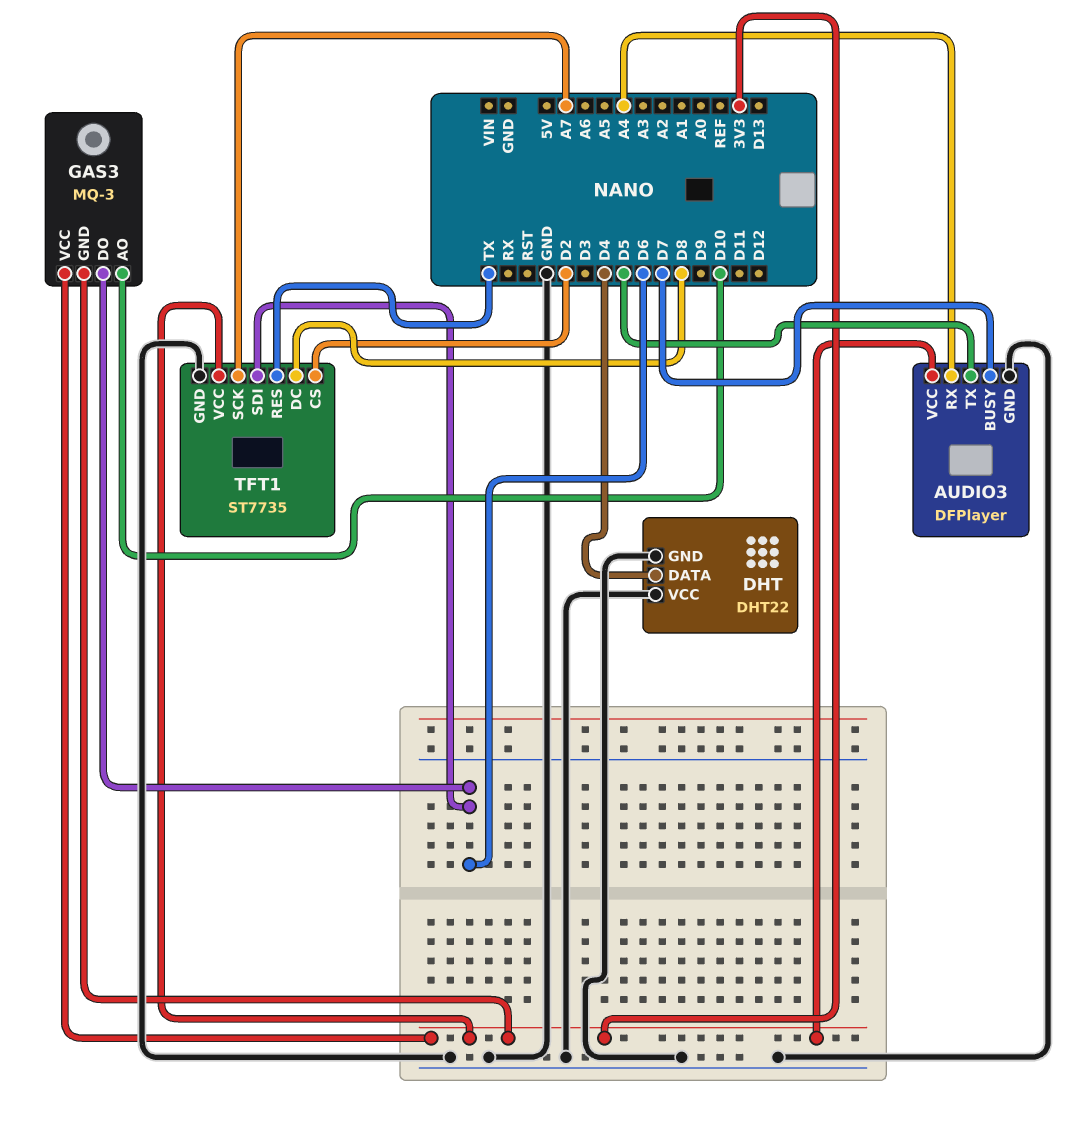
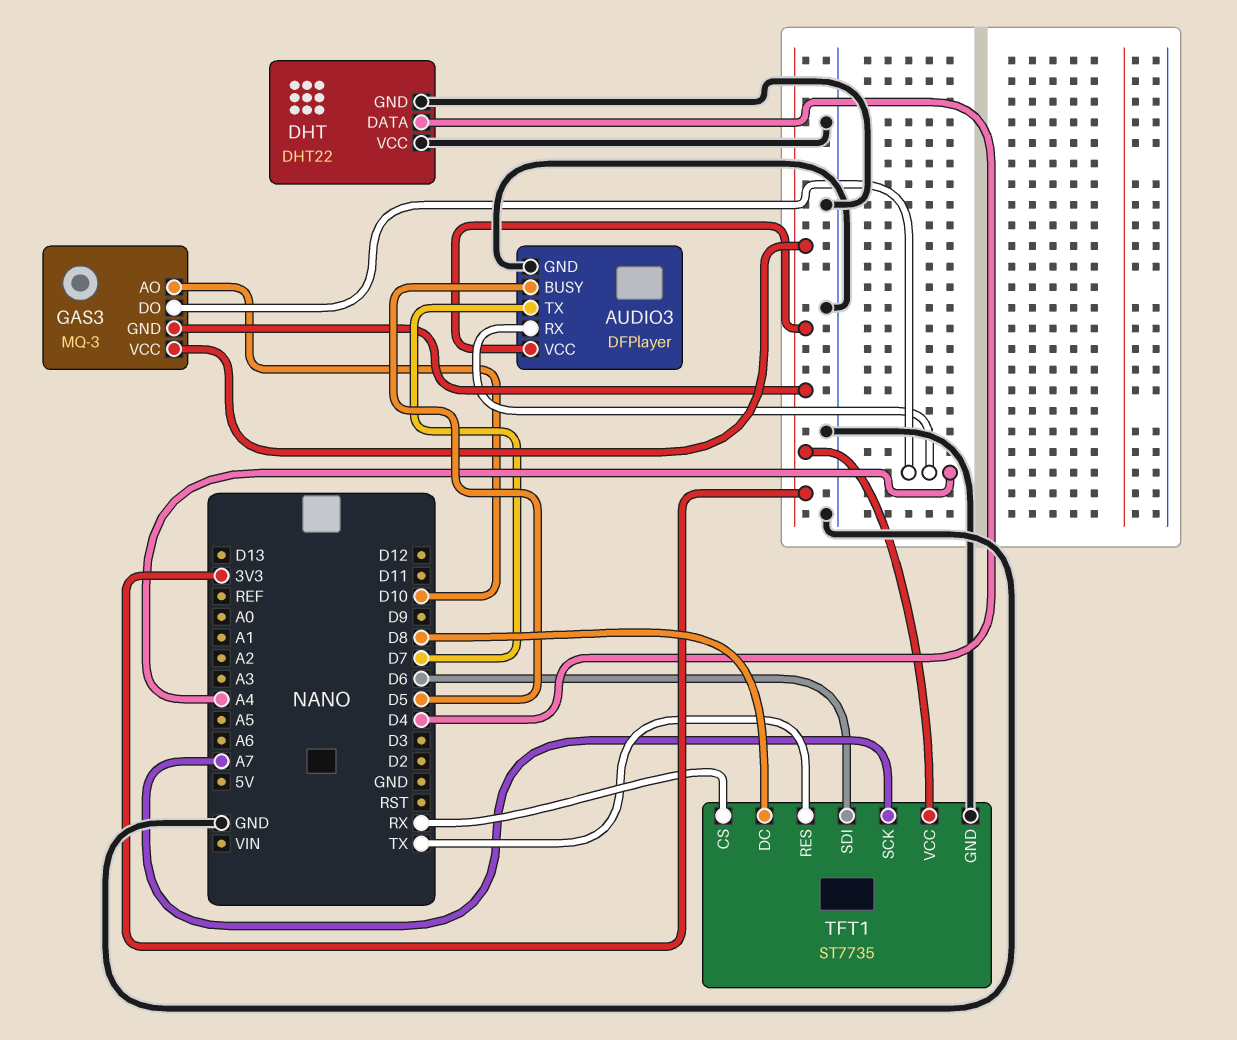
AUDIO3 pin BUSY: D7 -> D5
AUDIO3 pin TX: D5 -> D7
GAS3 pin DO: D6 -> A4
TFT1 pin CS: D2 -> RX

